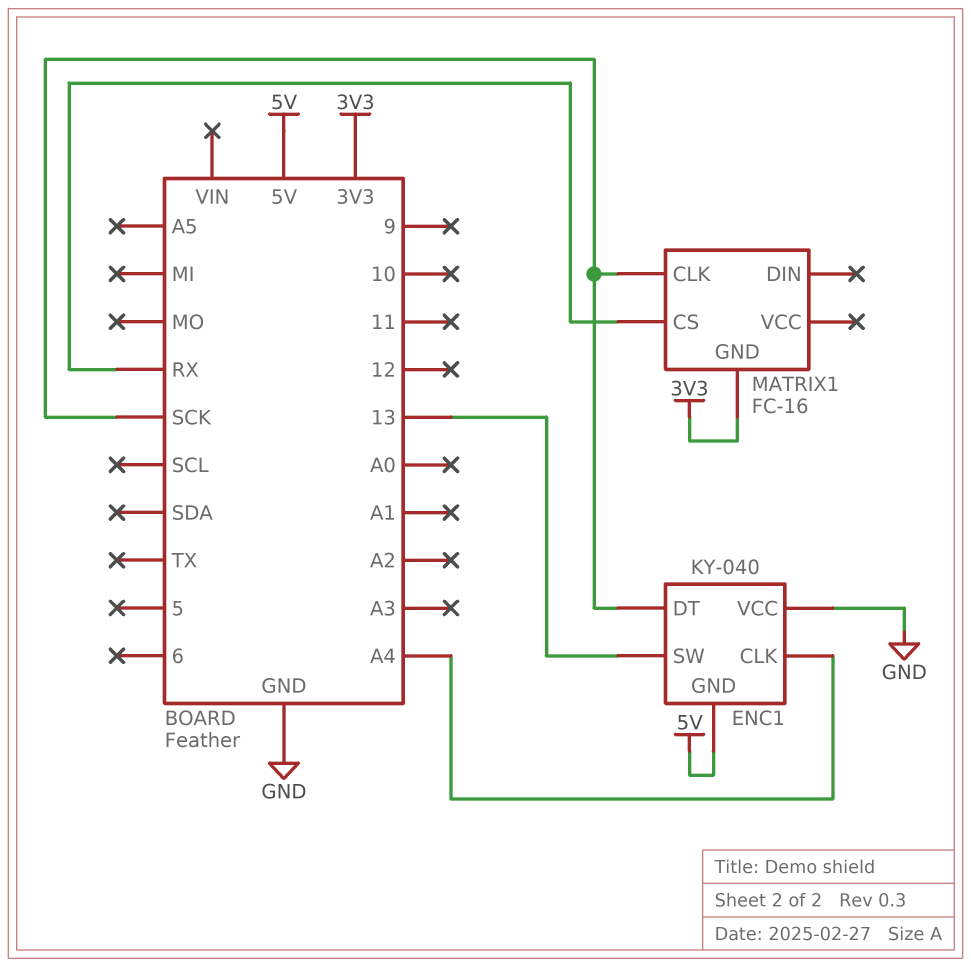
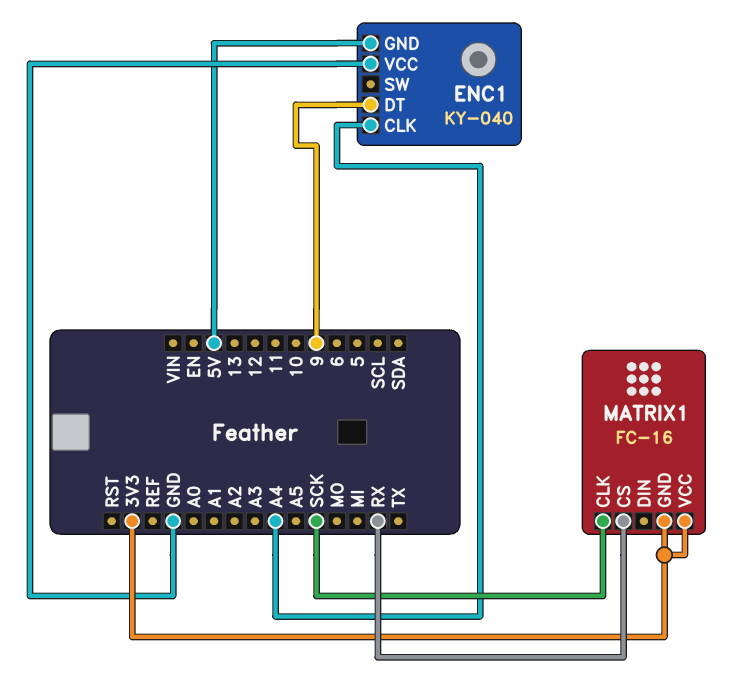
ENC1 pin DT: SCK -> 9
ENC1 pin SW: 13 -> none
MATRIX1 pin VCC: none -> 3V3

